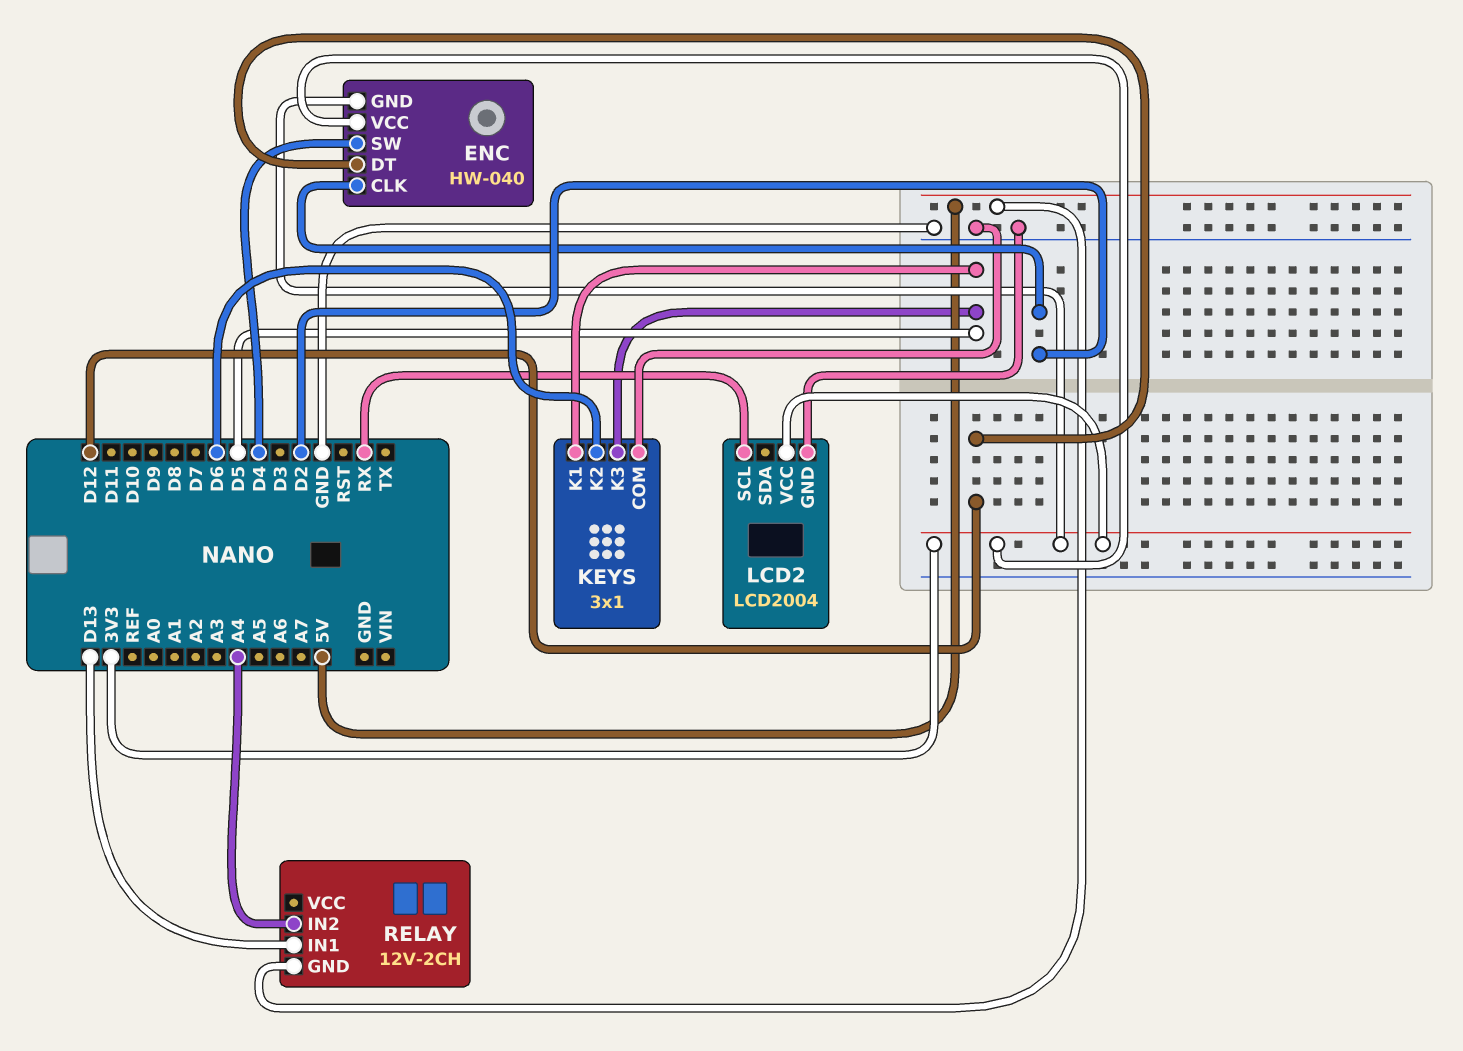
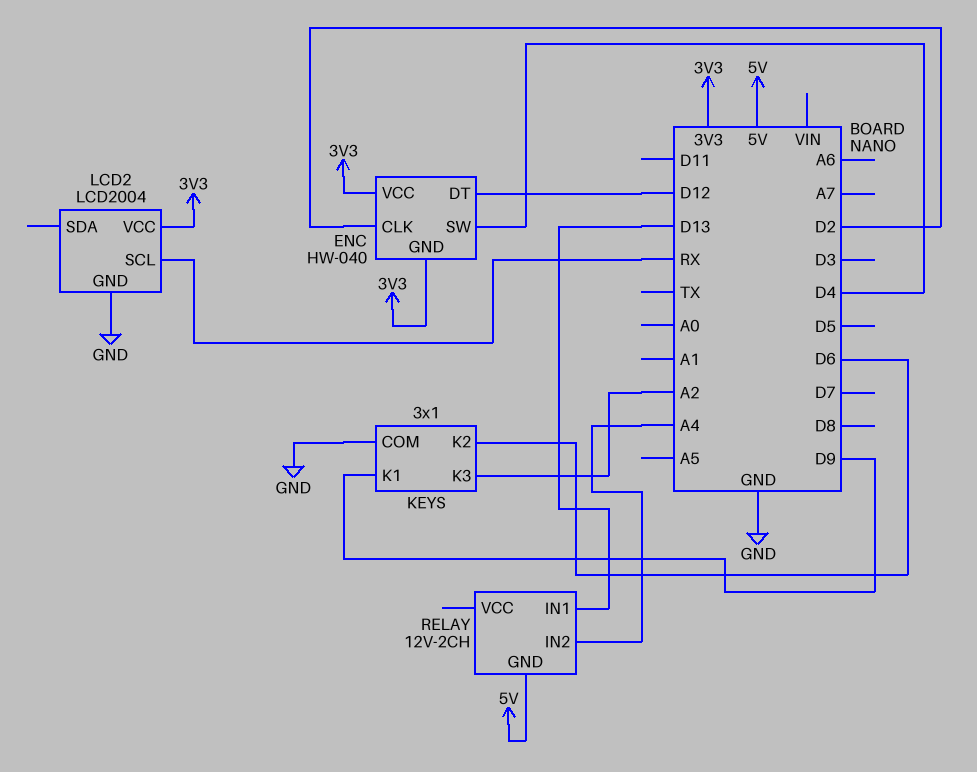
KEYS pin K1: D5 -> D9
KEYS pin K3: D5 -> A2

